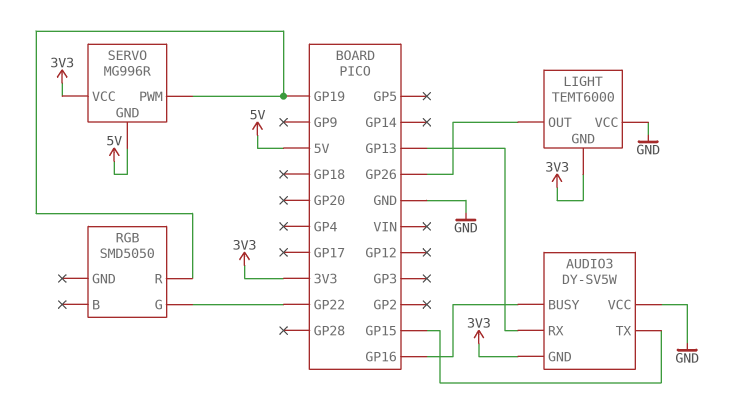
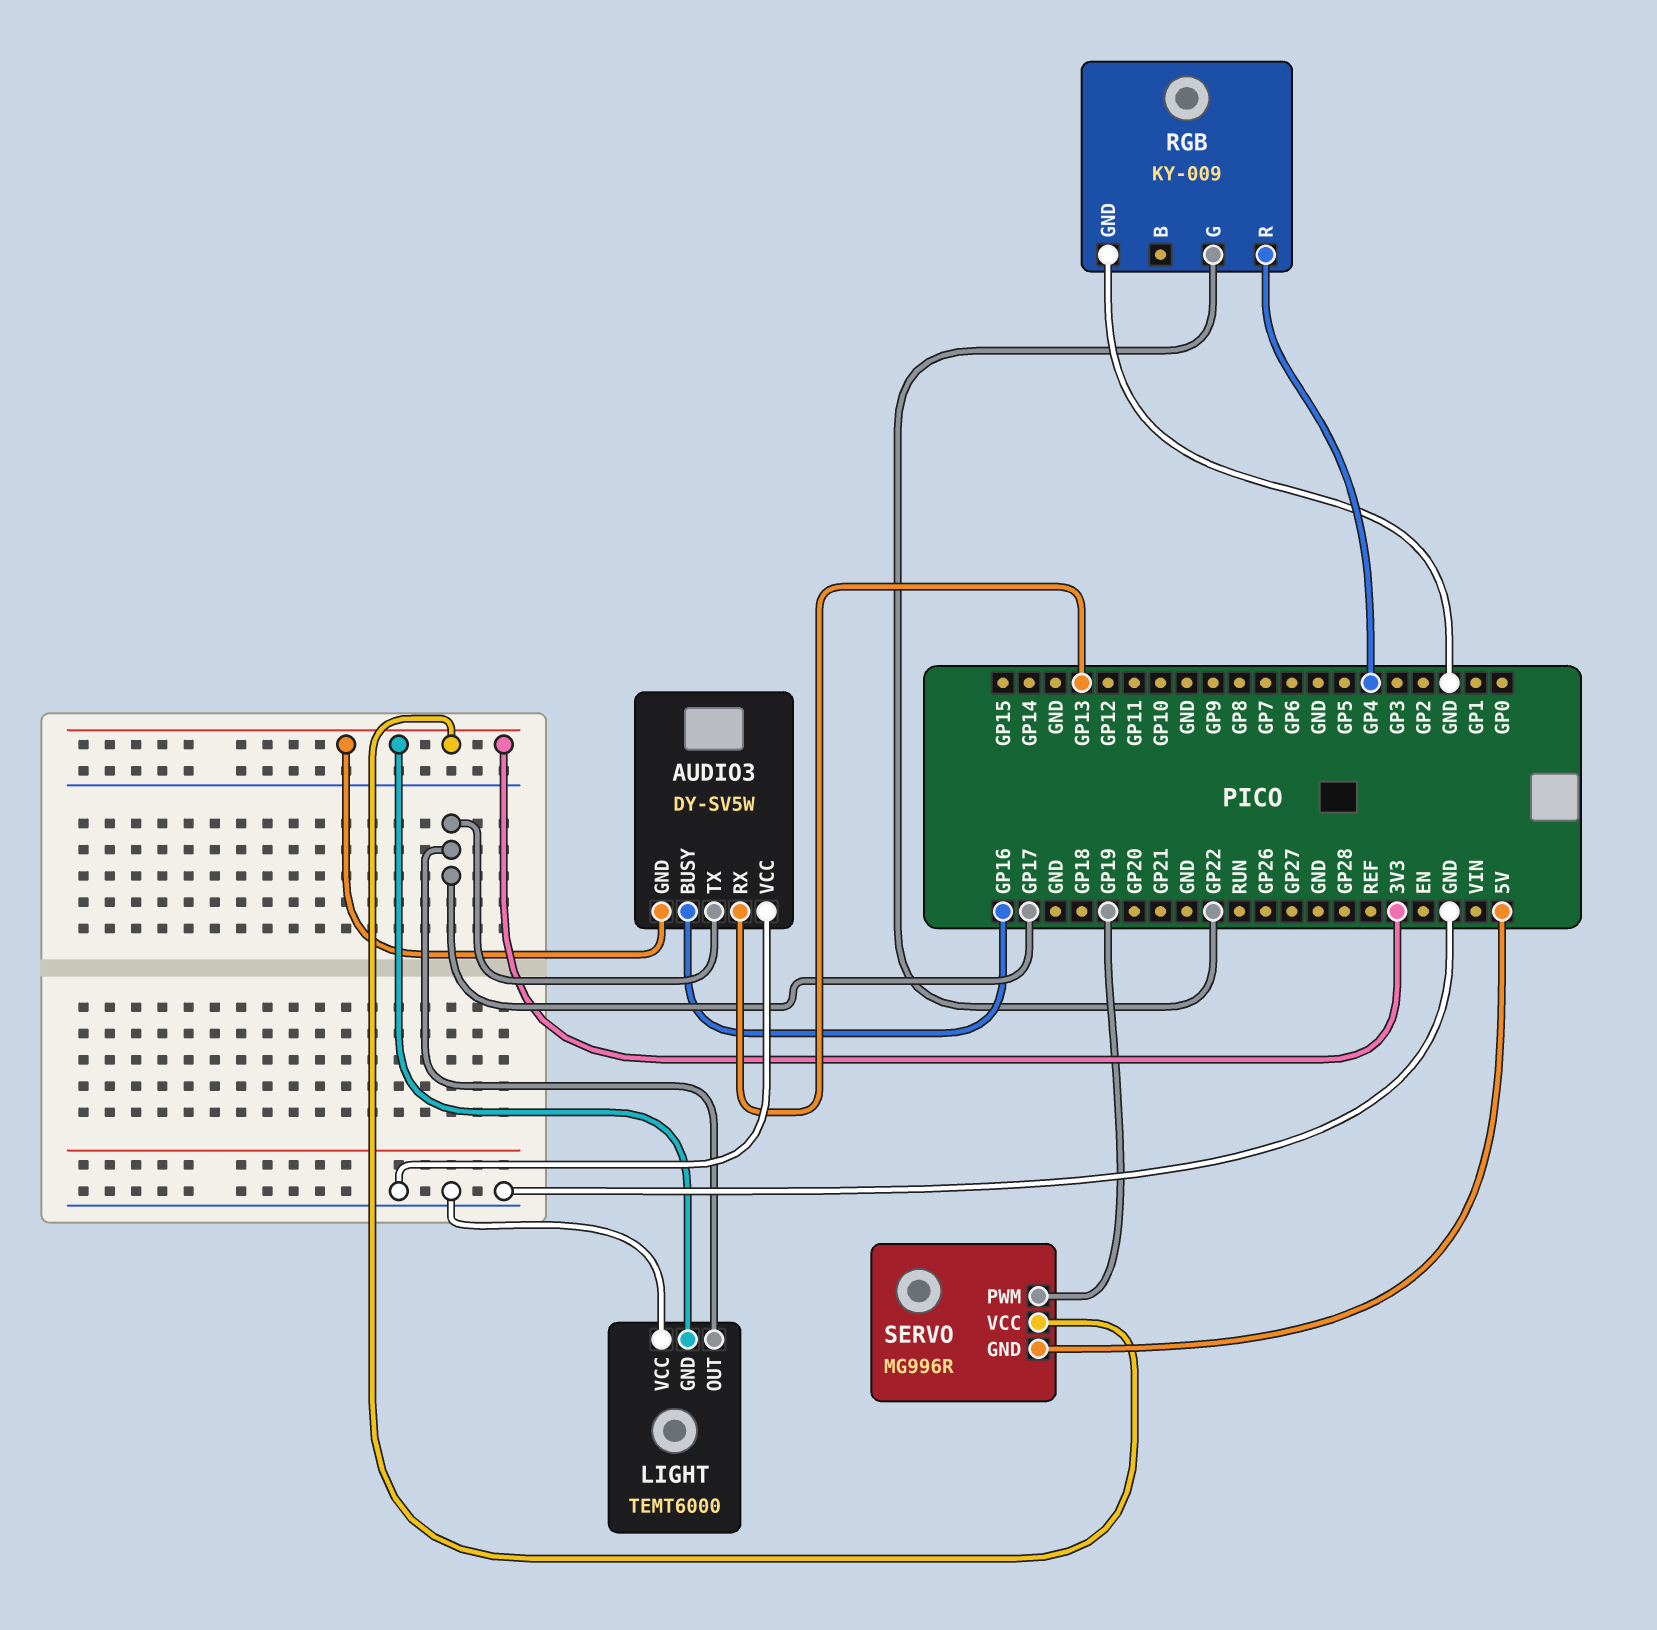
AUDIO3 pin TX: GP15 -> GP17
LIGHT pin OUT: GP26 -> GP17
RGB: SMD5050 -> KY-009
RGB pin GND: none -> GND
RGB pin R: GP19 -> GP4

